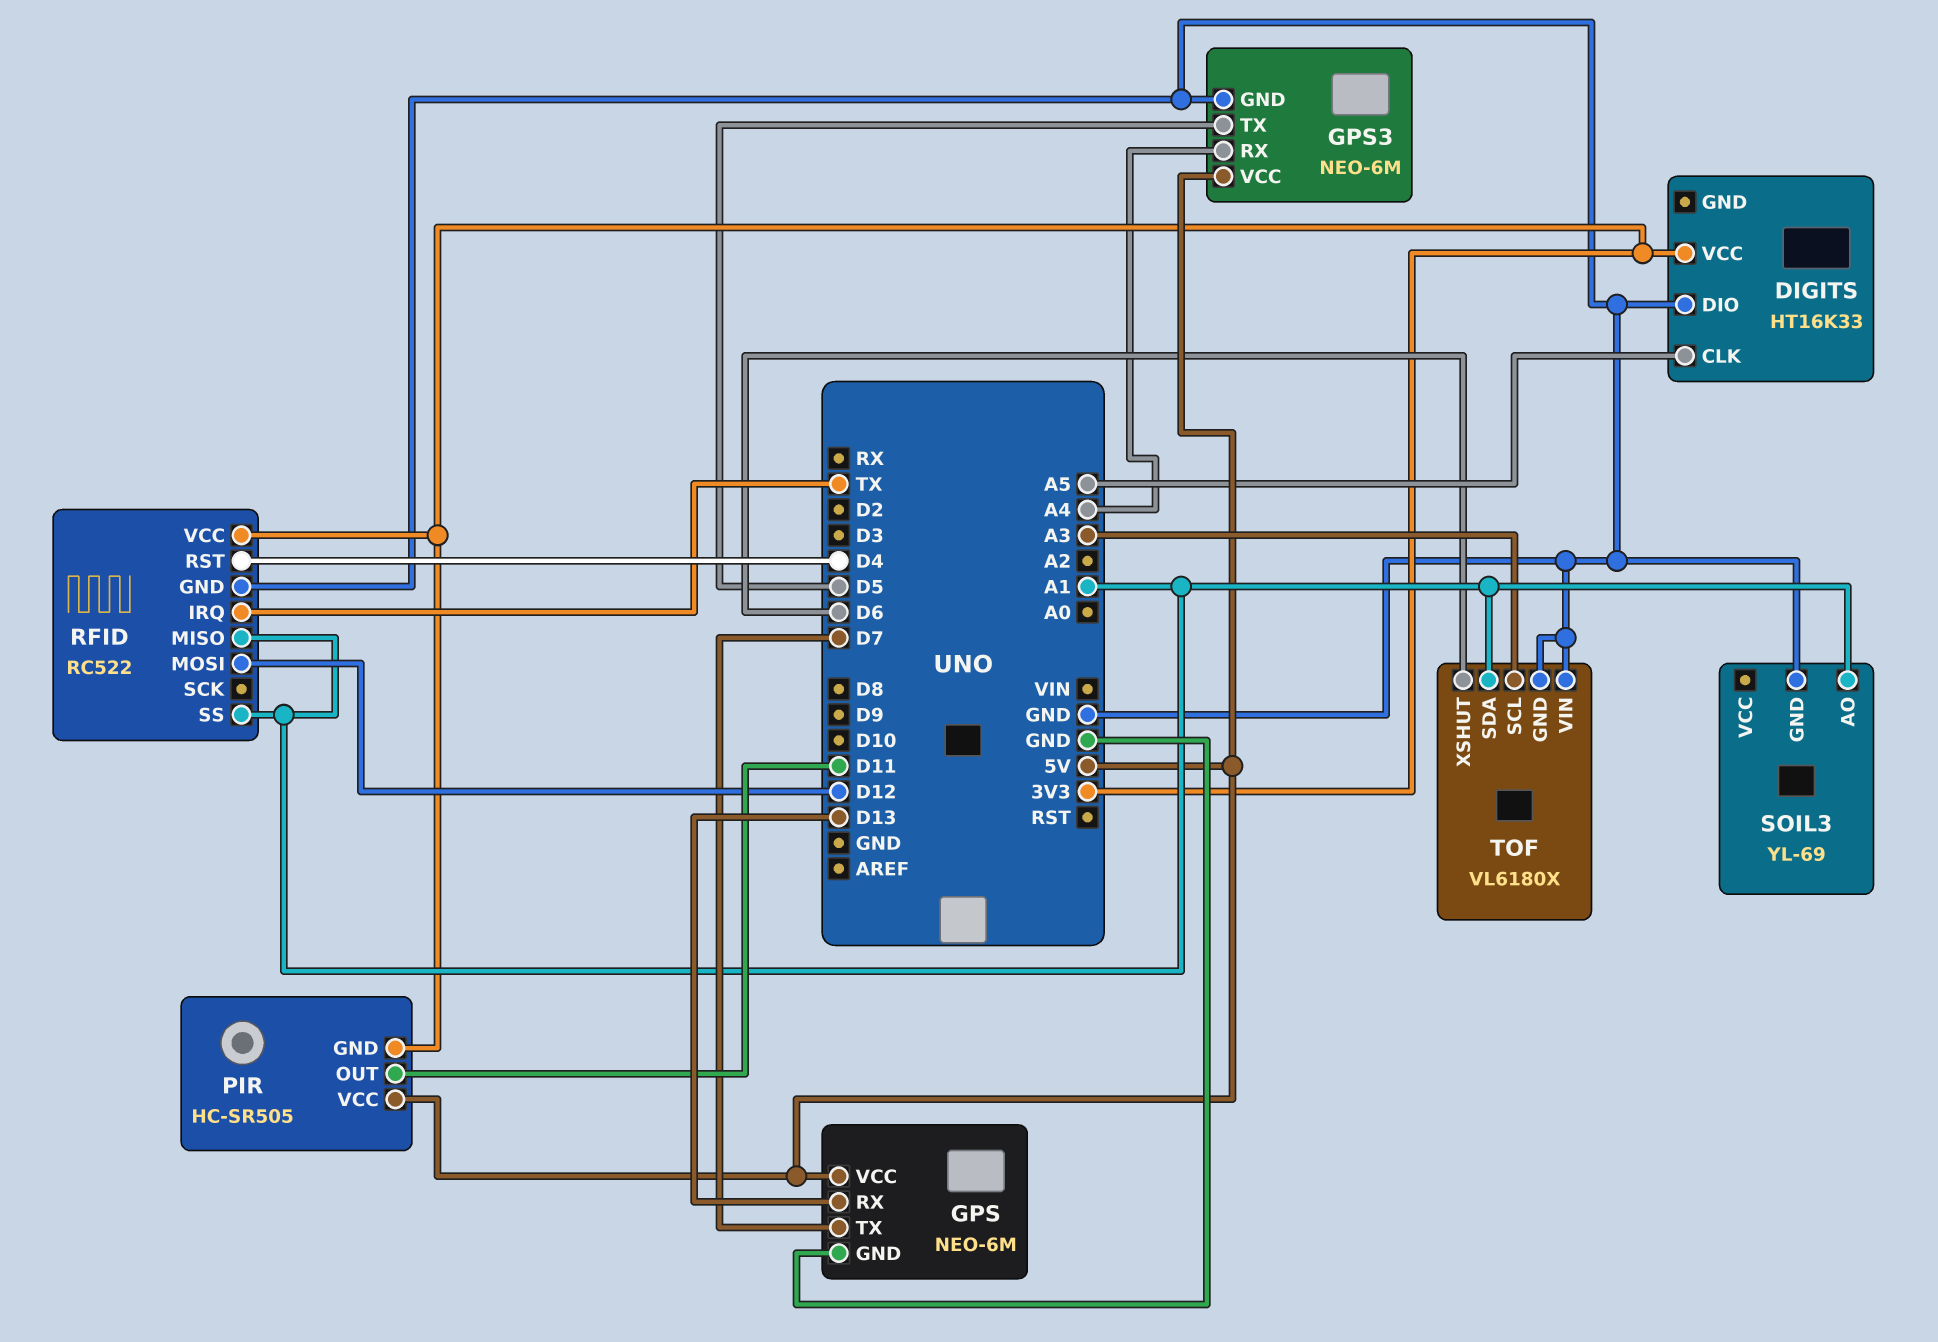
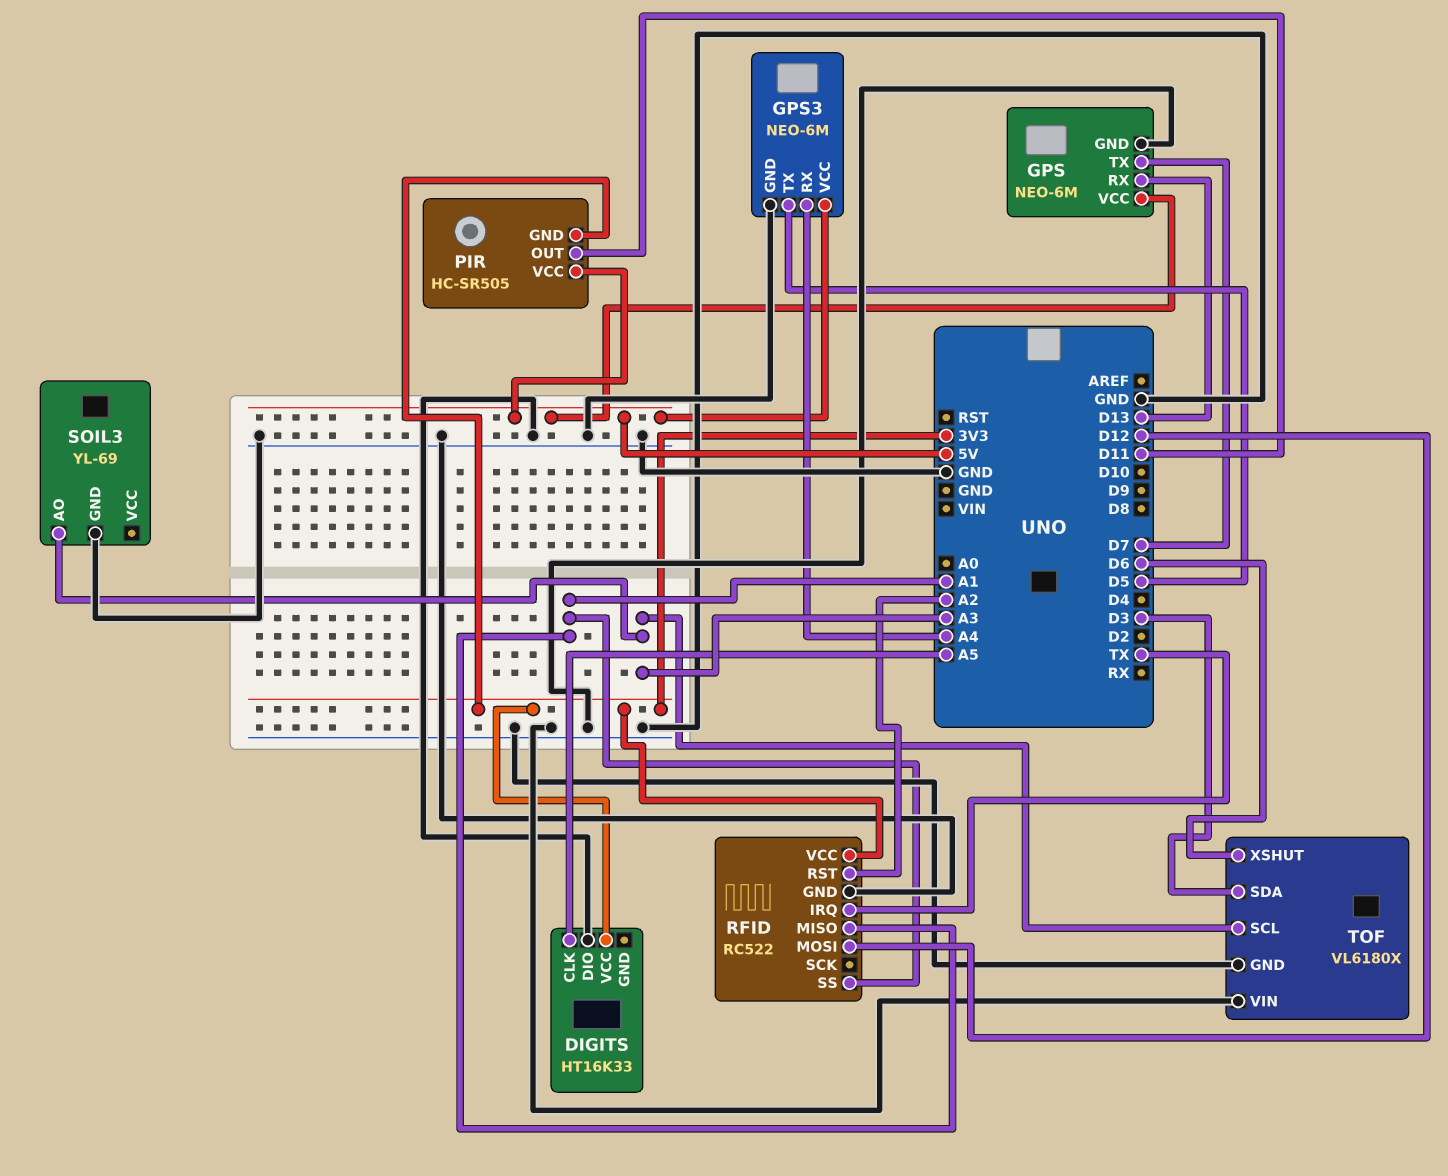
RFID pin RST: D4 -> A2
SOIL3 pin AO: A1 -> A3
TOF pin SDA: A1 -> D3

